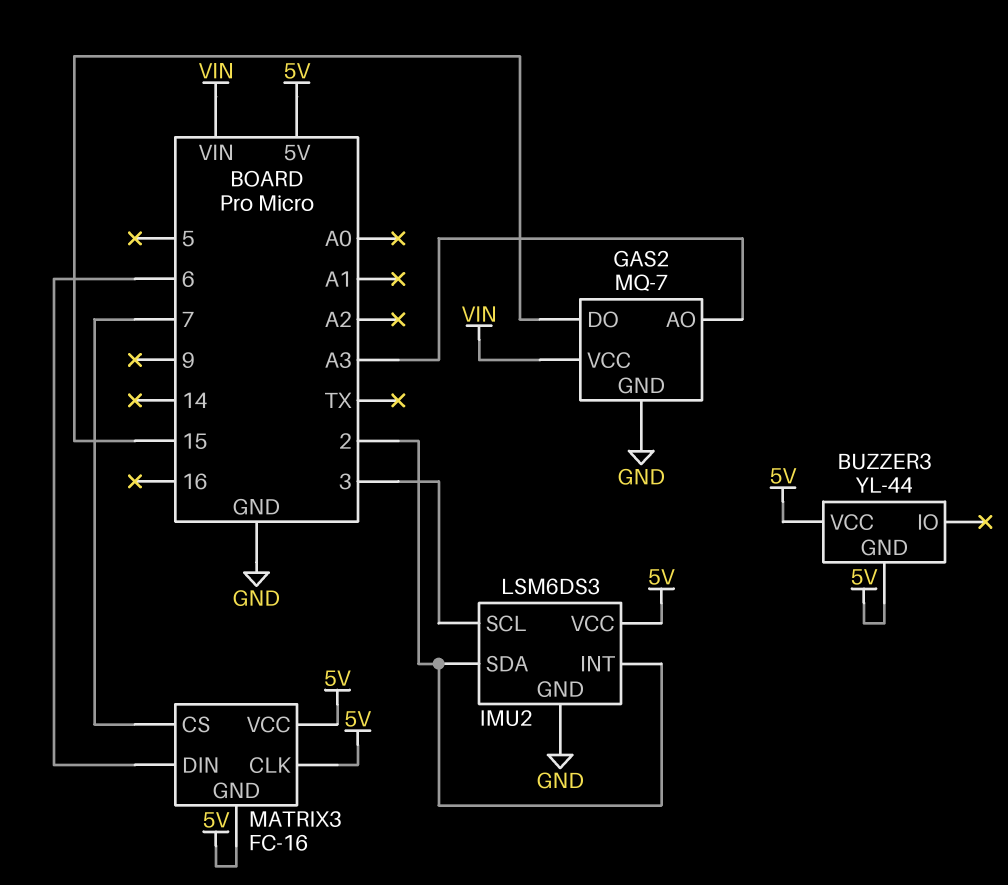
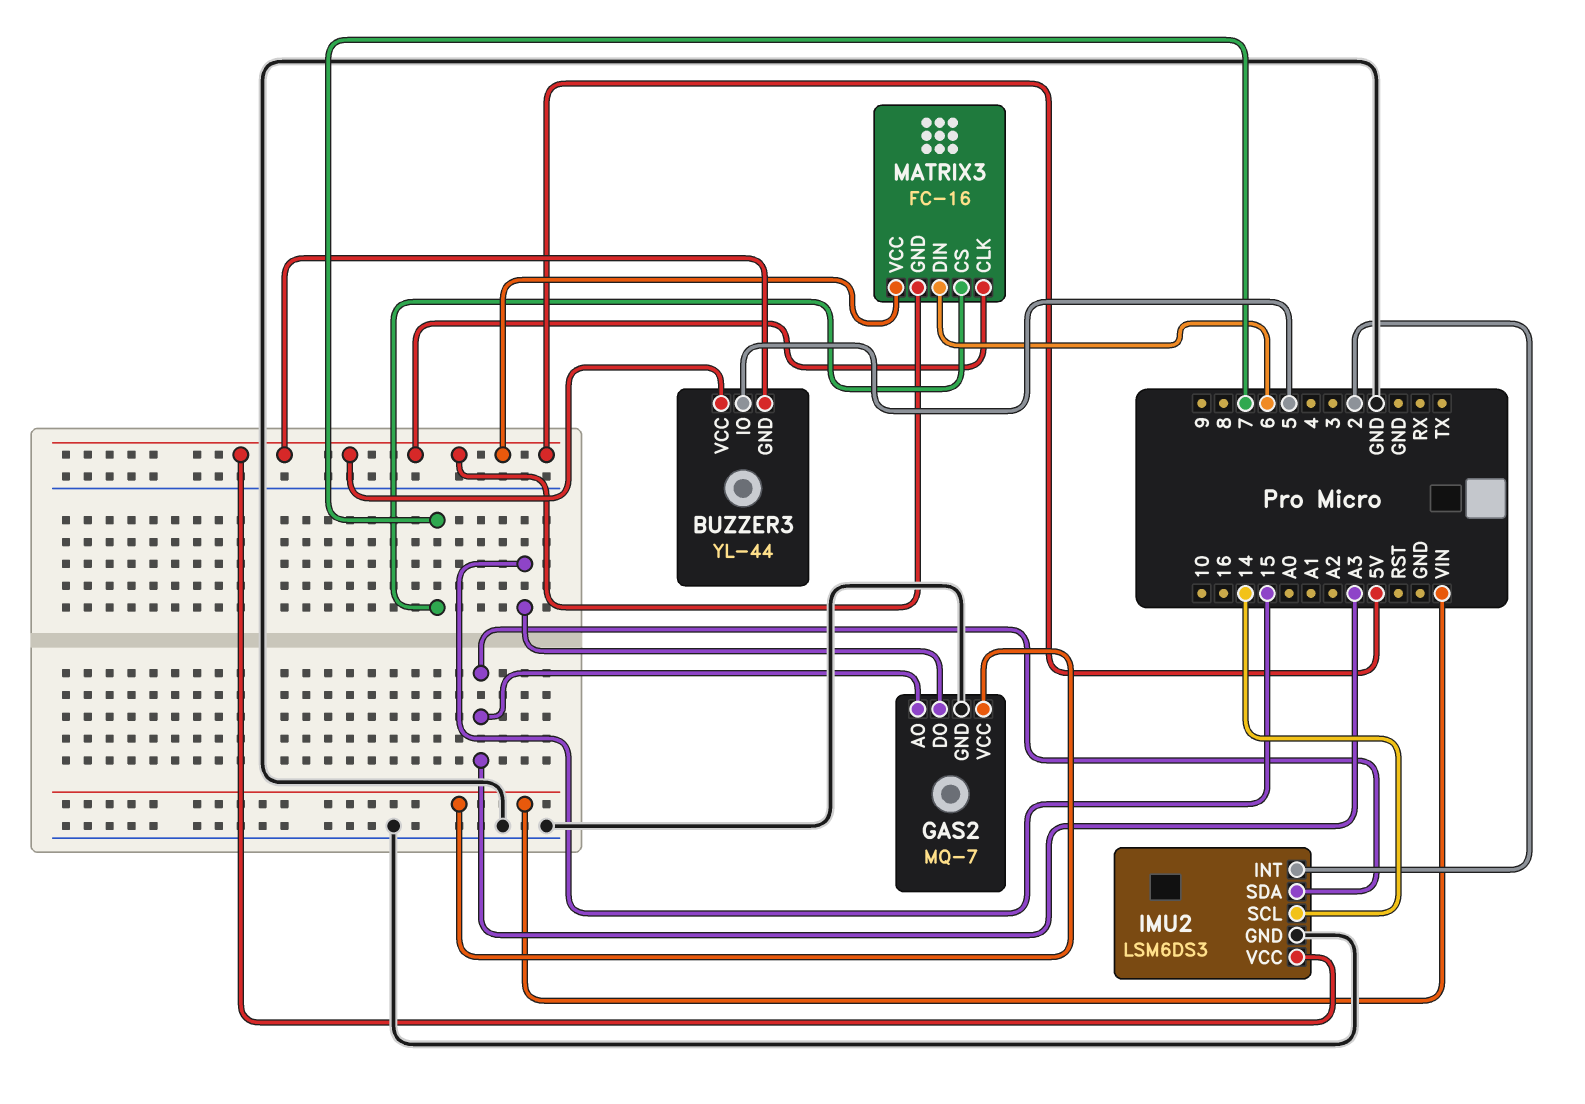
BUZZER3 pin IO: none -> 5
IMU2 pin SCL: 3 -> 14
IMU2 pin SDA: 2 -> A3

